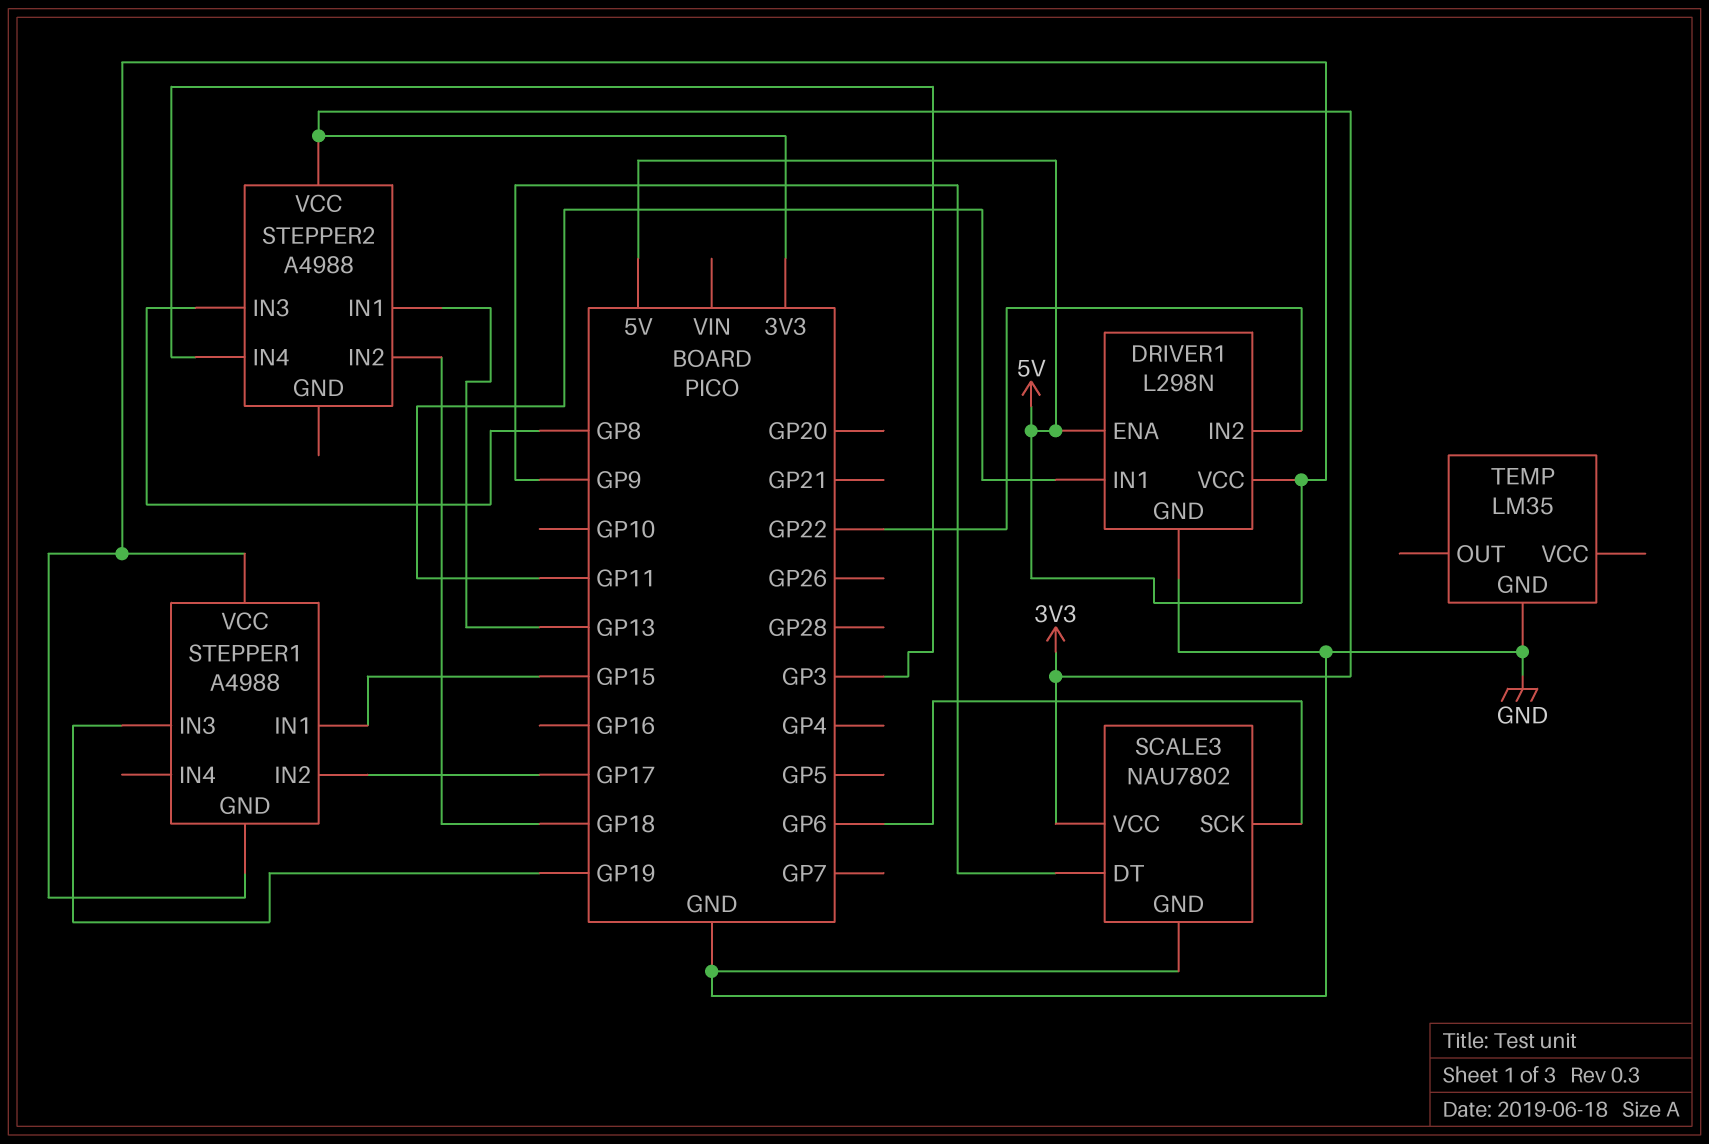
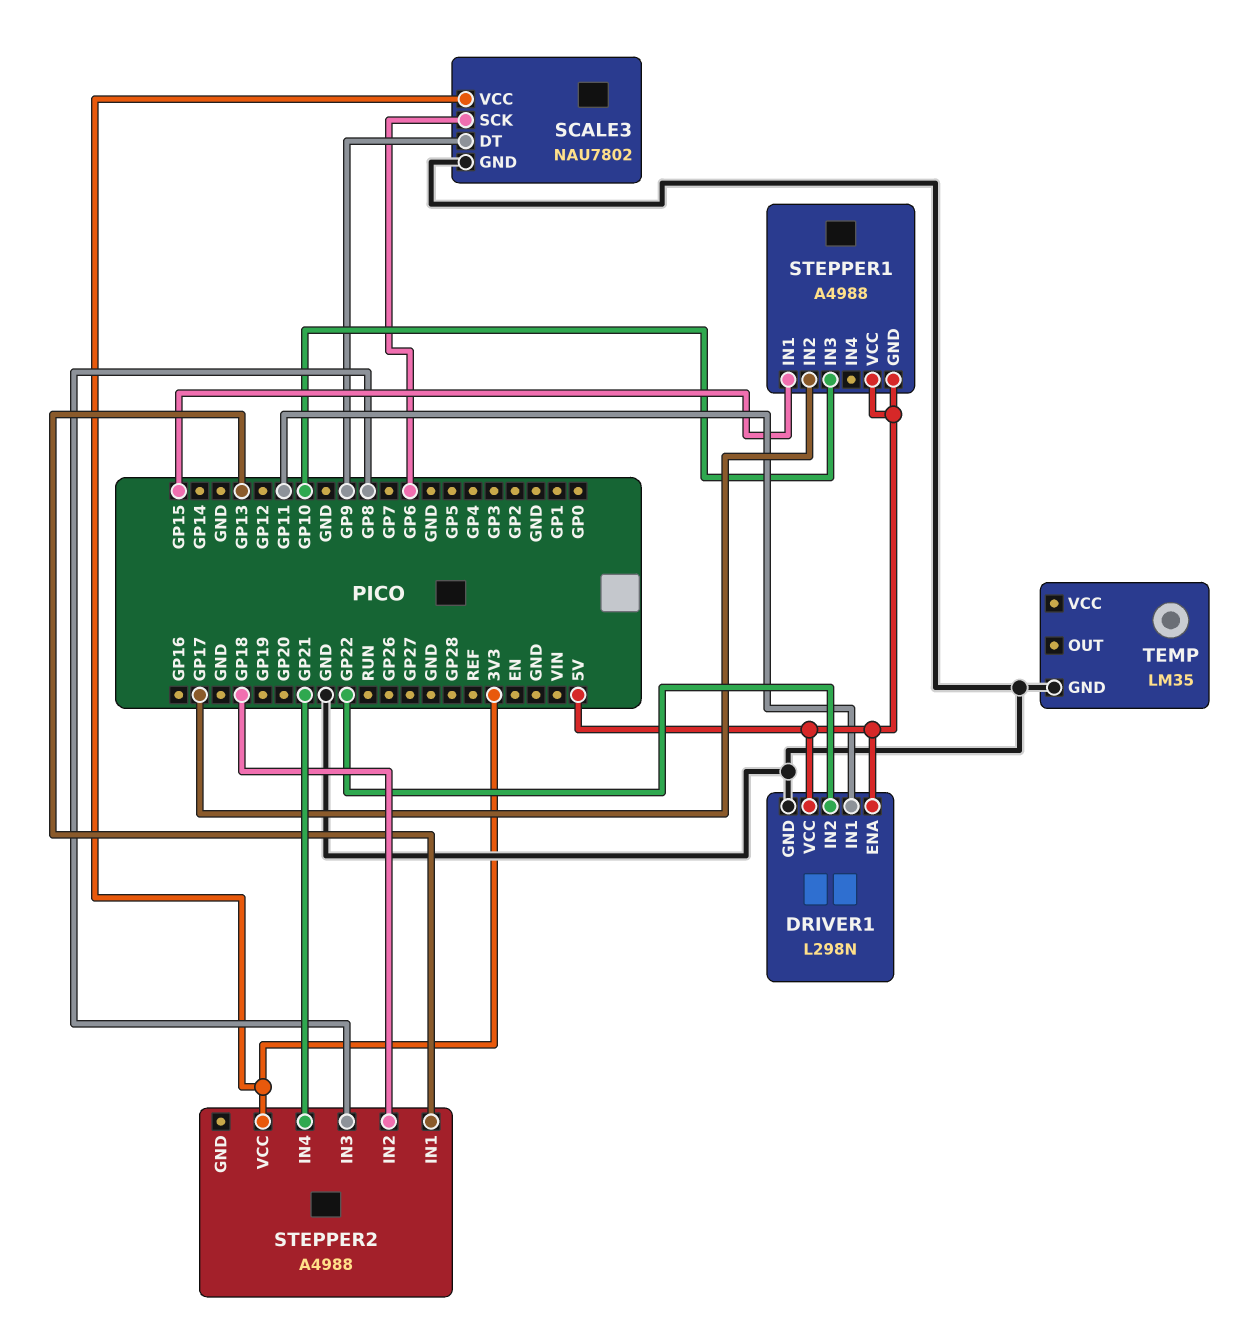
STEPPER1 pin IN3: GP19 -> GP10
STEPPER2 pin IN4: GP3 -> GP21

